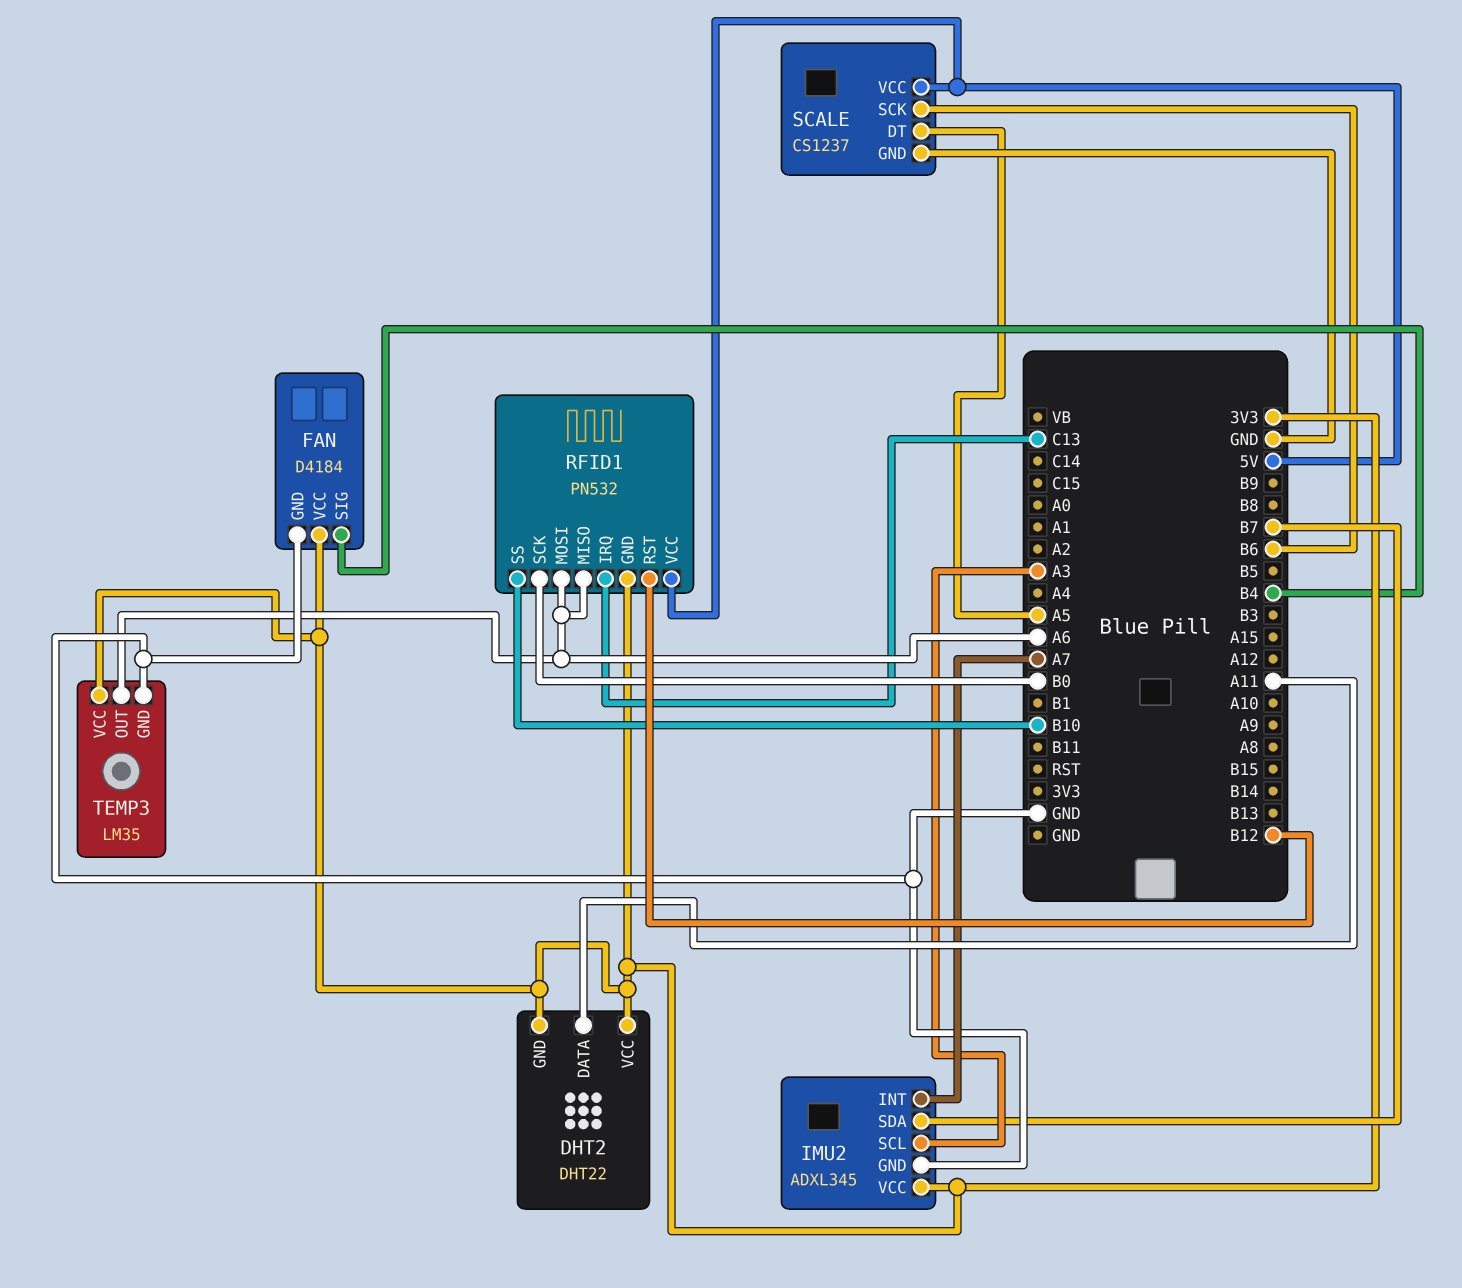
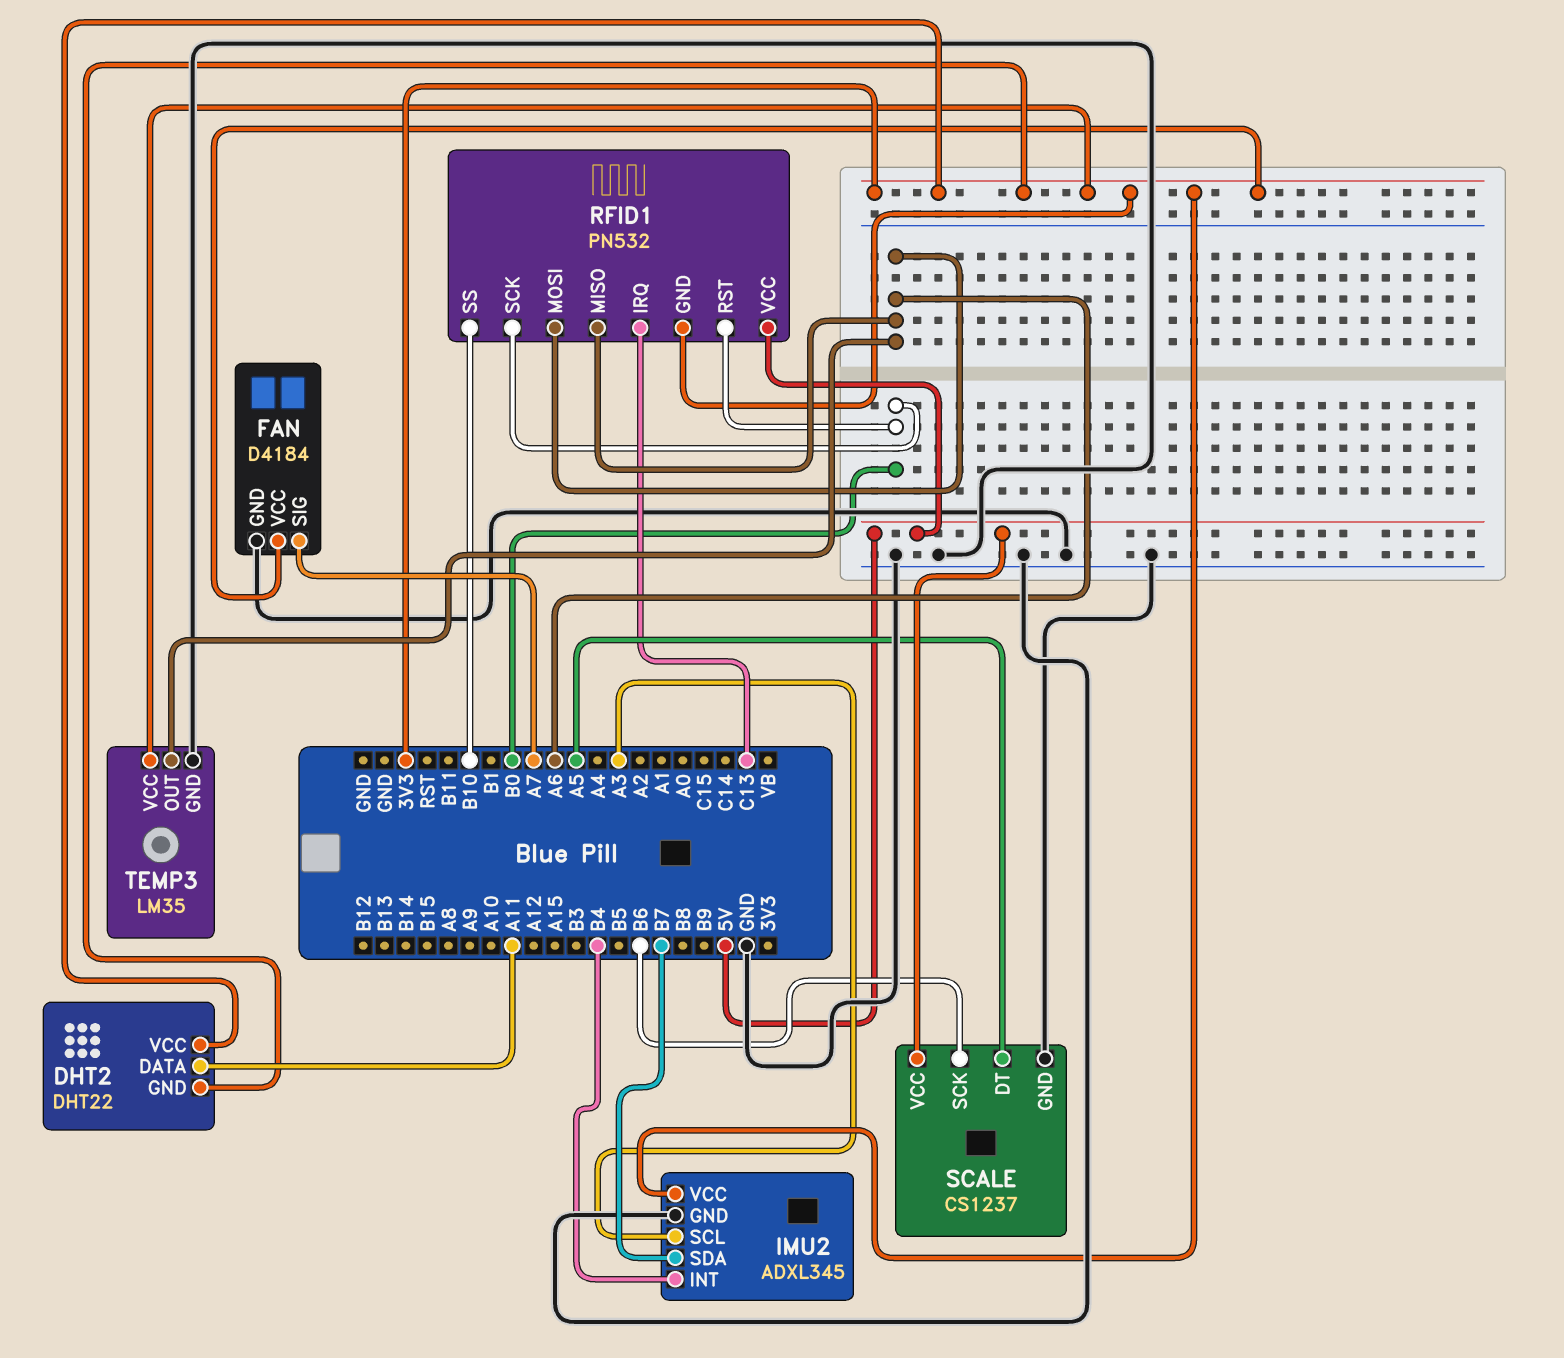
FAN pin SIG: B4 -> A7
IMU2 pin INT: A7 -> B4
RFID1 pin RST: B12 -> B0

